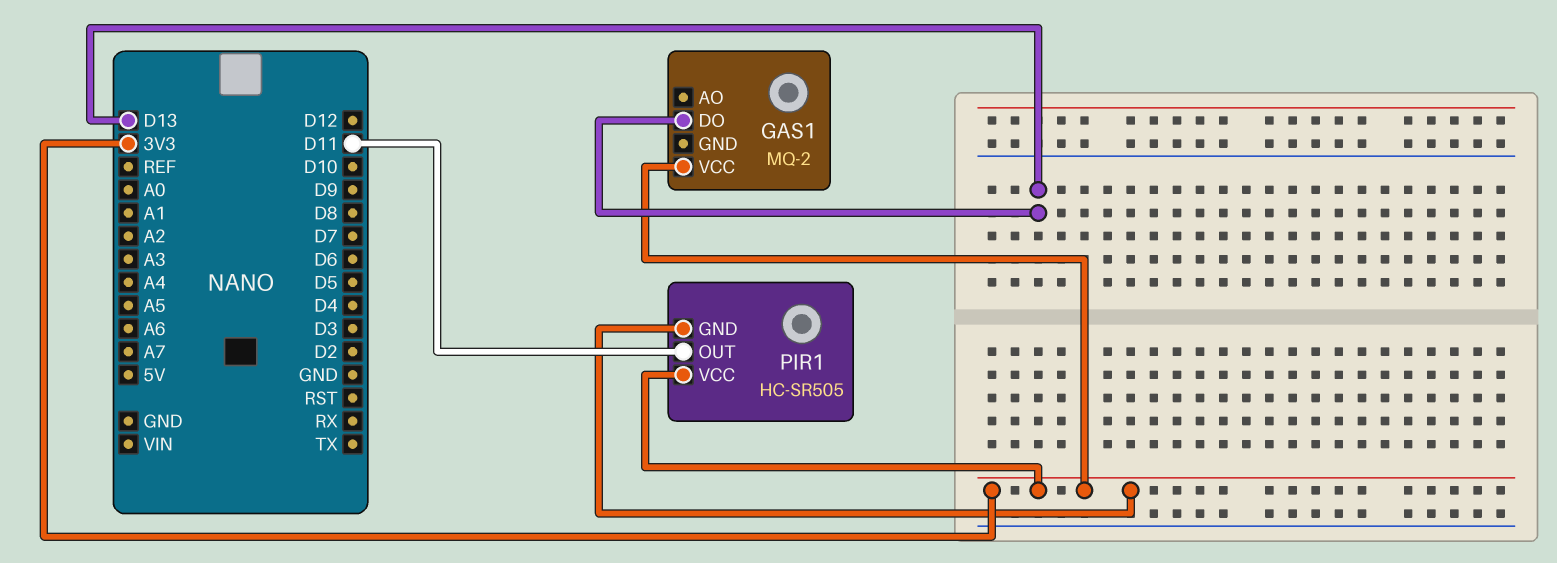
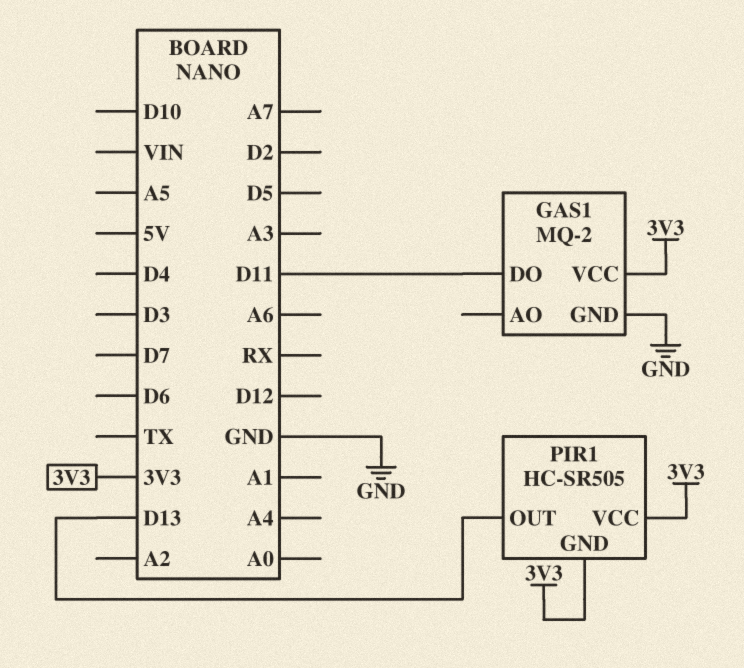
GAS1 pin DO: D13 -> D11
GAS1 pin GND: none -> GND
PIR1 pin OUT: D11 -> D13

